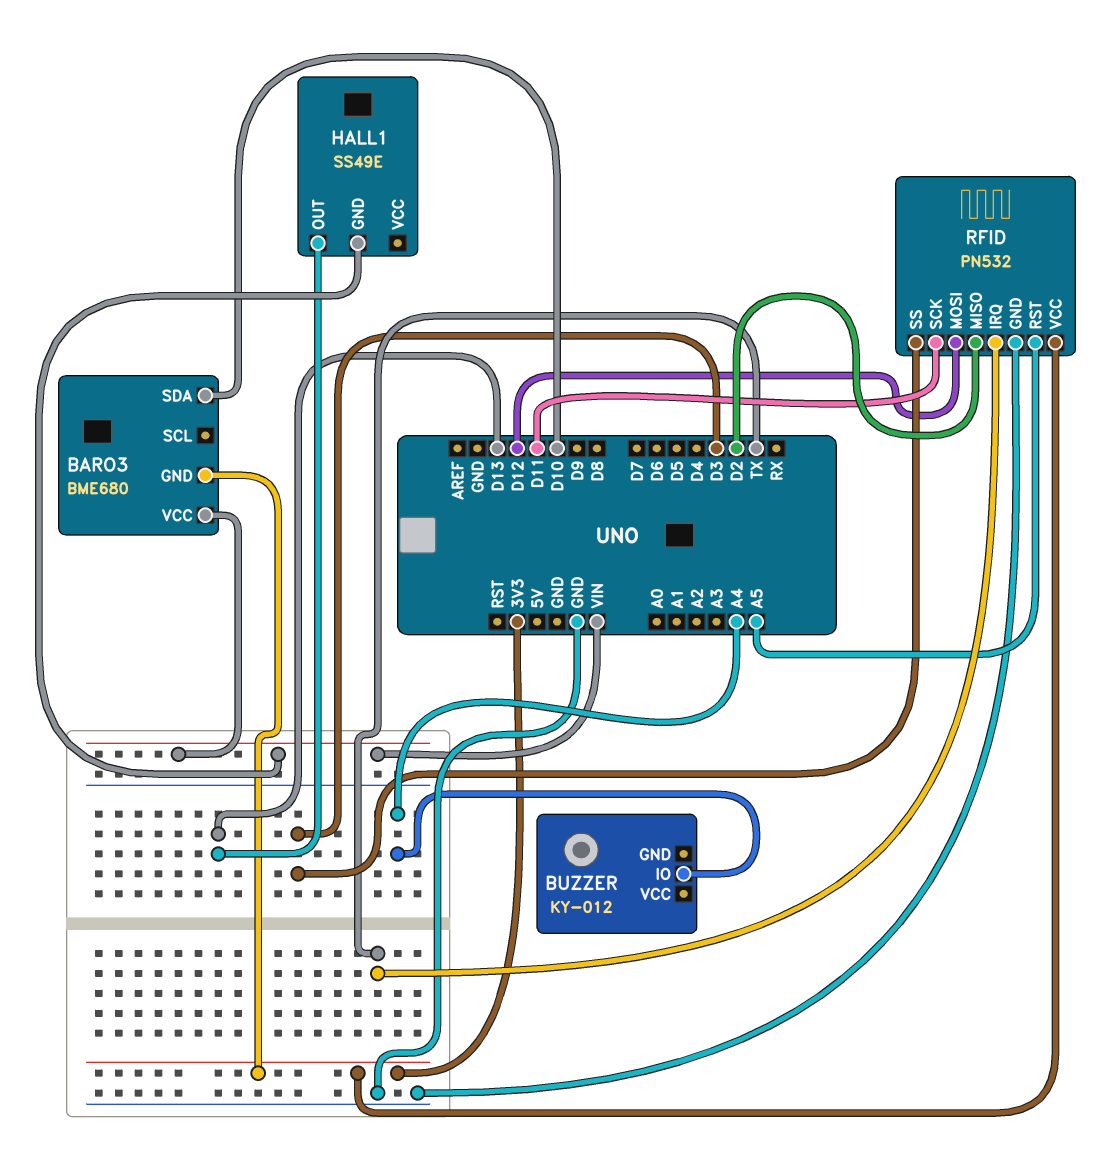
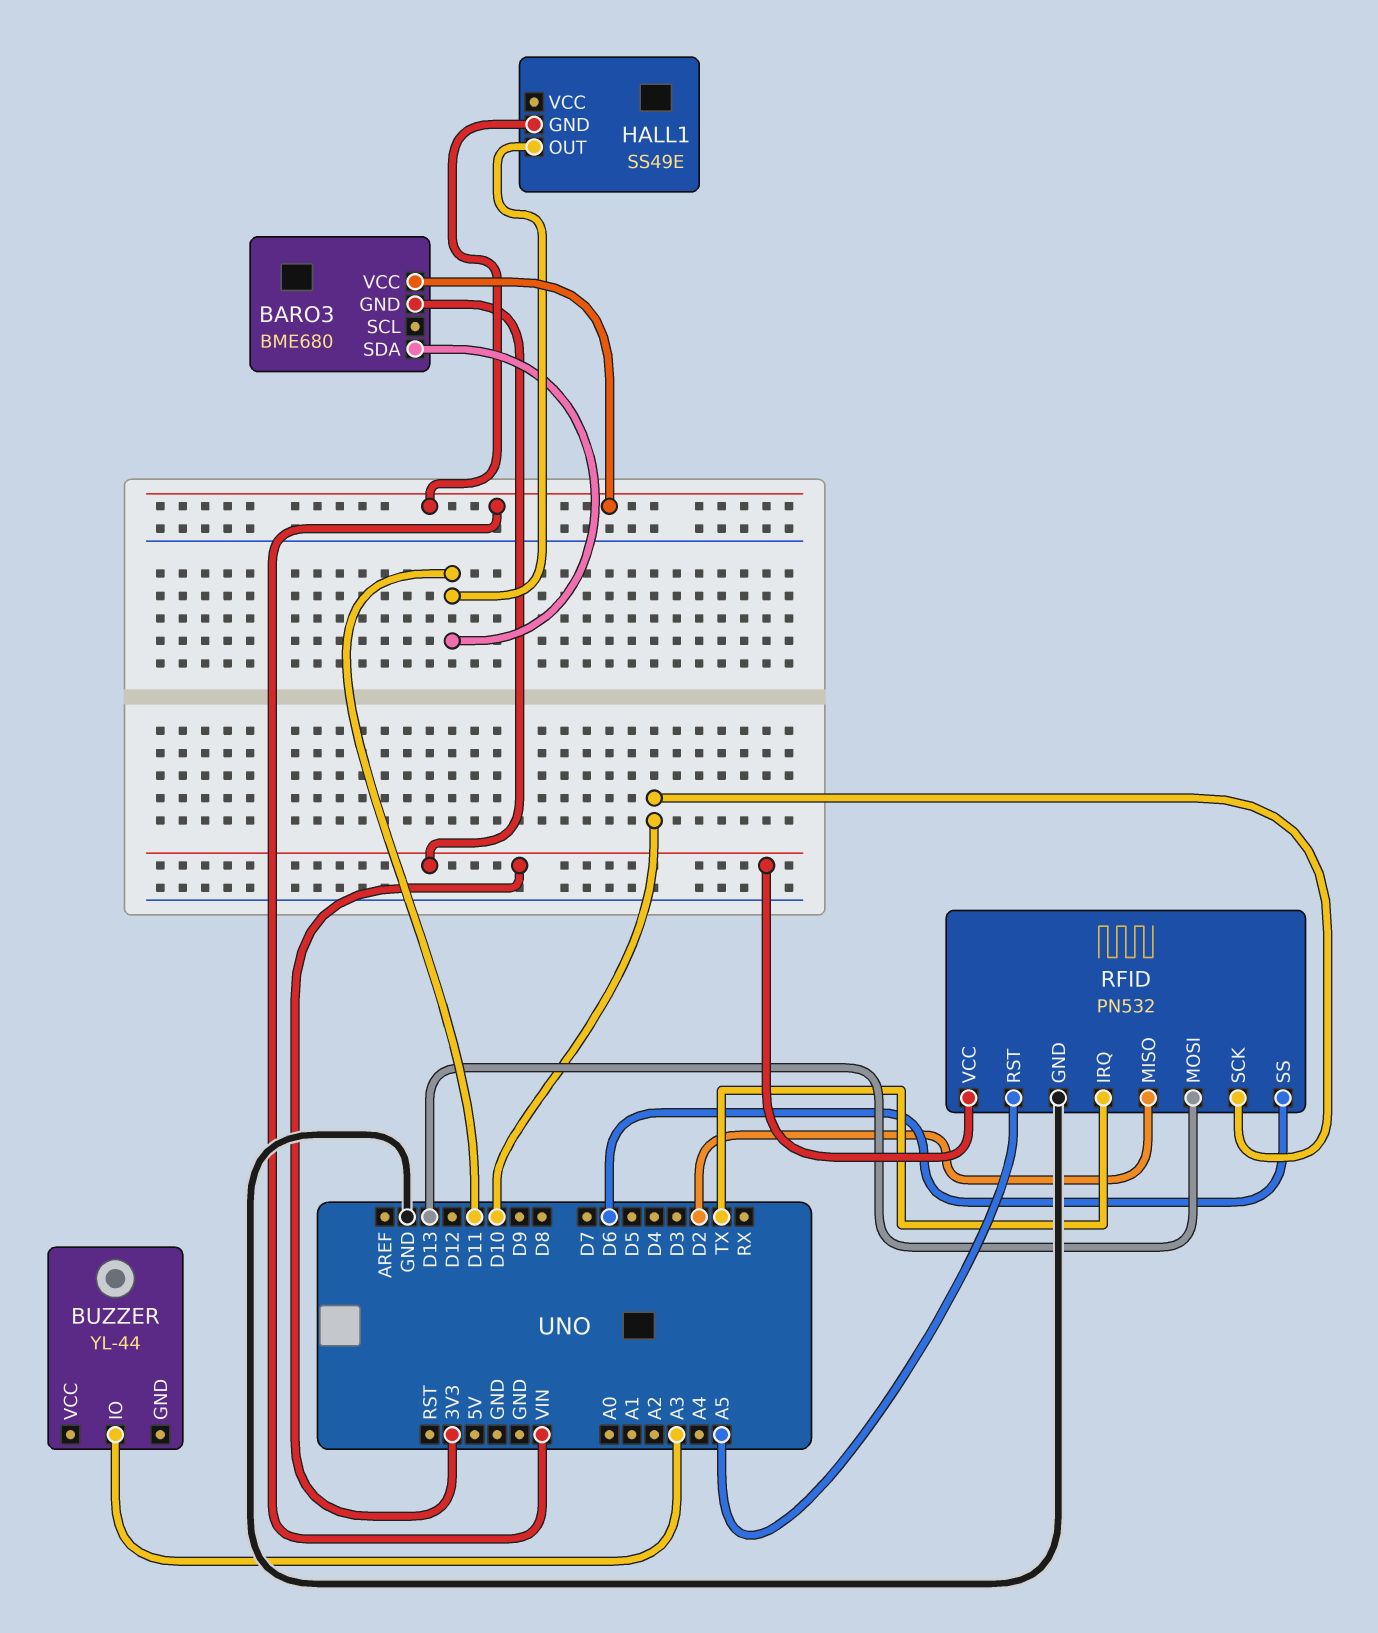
BARO3 pin SDA: D10 -> D11
BUZZER: KY-012 -> YL-44
BUZZER pin IO: A4 -> A3
HALL1 pin OUT: D13 -> D11
RFID pin MOSI: D12 -> D13
RFID pin SCK: D11 -> D10
RFID pin SS: D3 -> D6

